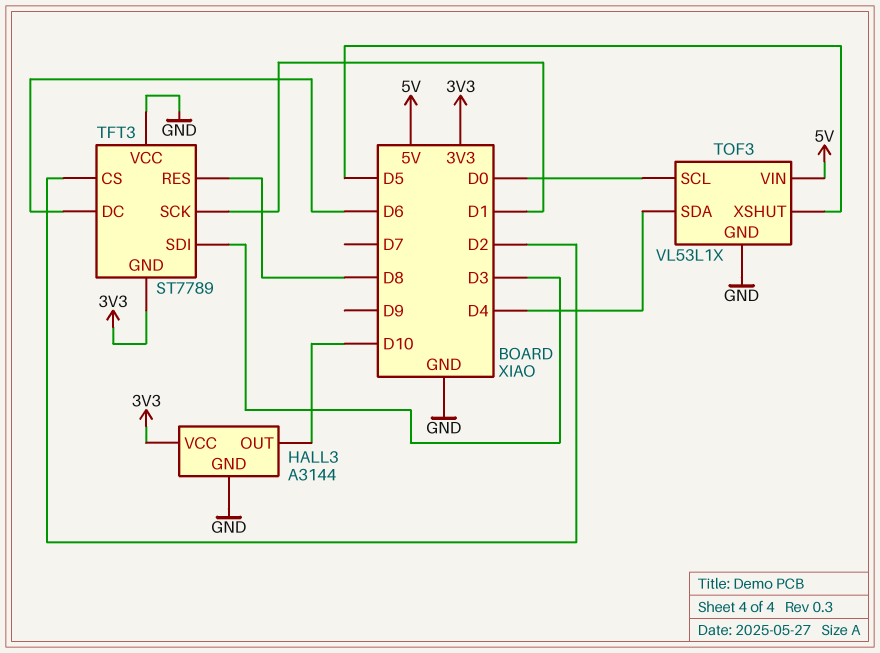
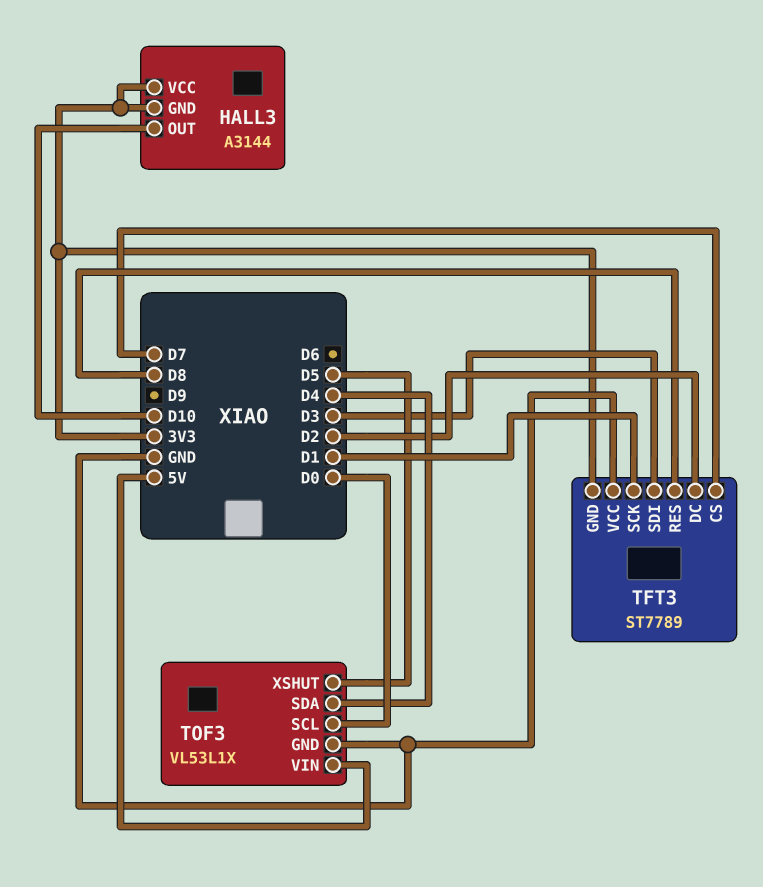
HALL3 pin GND: GND -> 3V3
TFT3 pin CS: D2 -> D7
TFT3 pin DC: D6 -> D2

